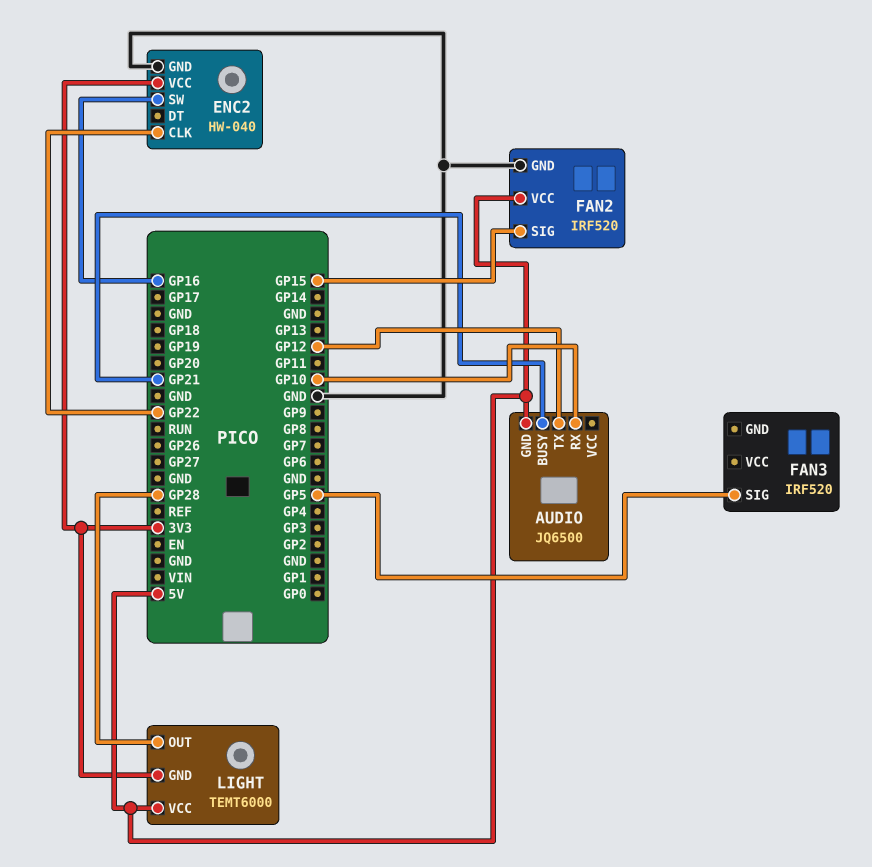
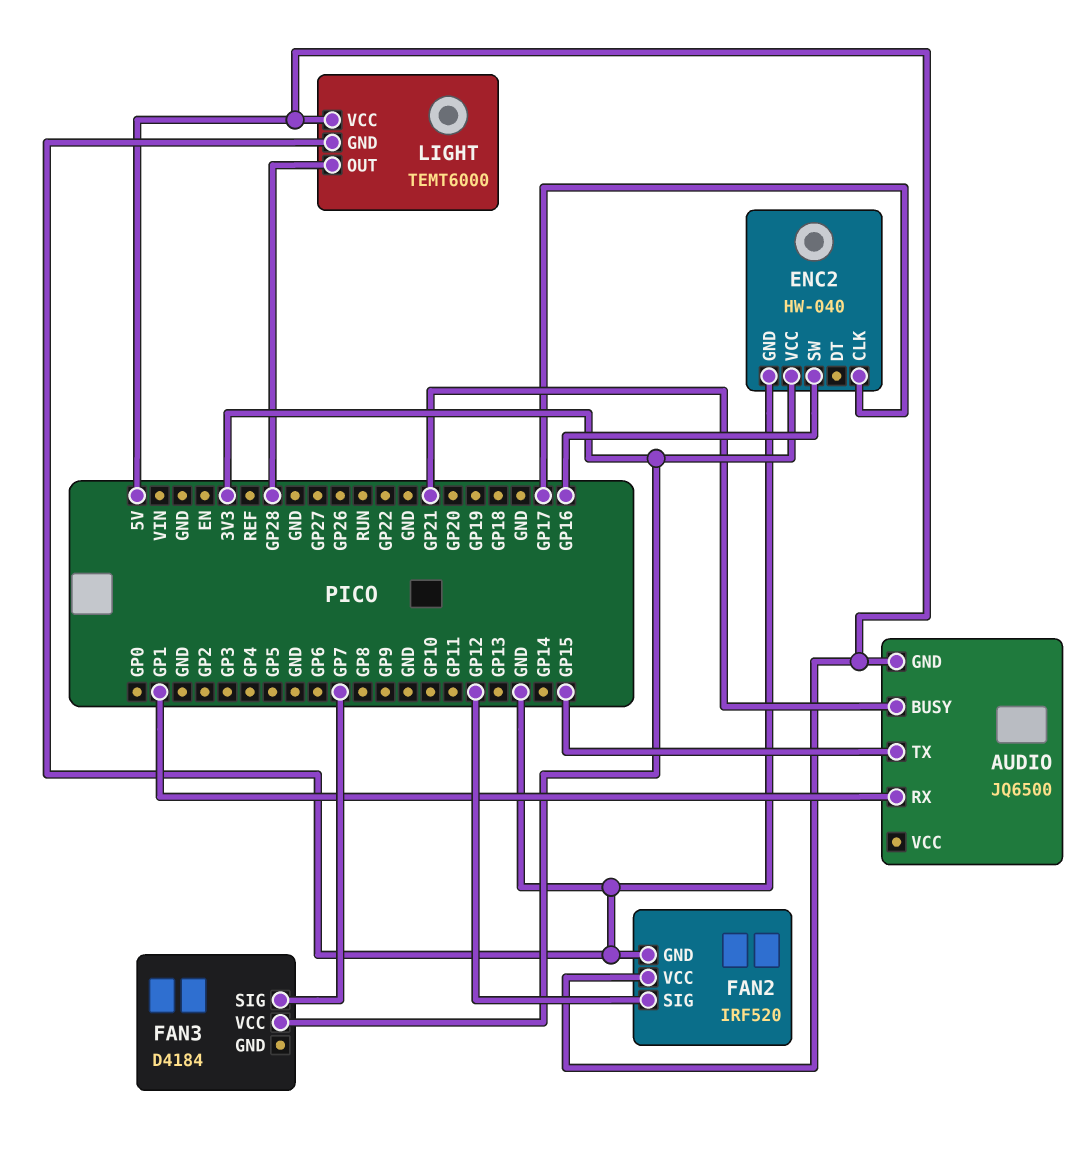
AUDIO pin RX: GP10 -> GP1
AUDIO pin TX: GP12 -> GP15
ENC2 pin CLK: GP22 -> GP17
FAN2 pin SIG: GP15 -> GP12
FAN3: IRF520 -> D4184
FAN3 pin SIG: GP5 -> GP7
FAN3 pin VCC: none -> 3V3
LIGHT pin GND: 3V3 -> GND

